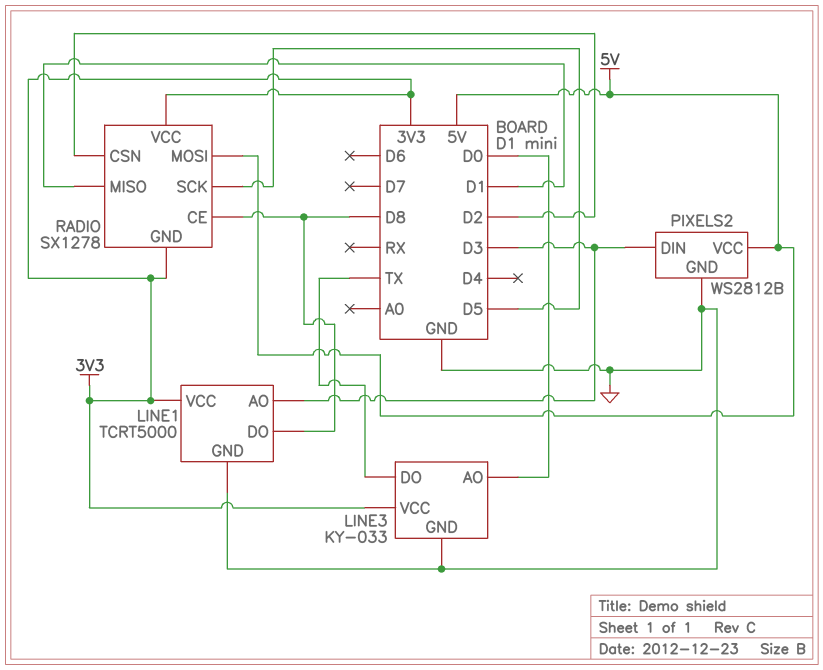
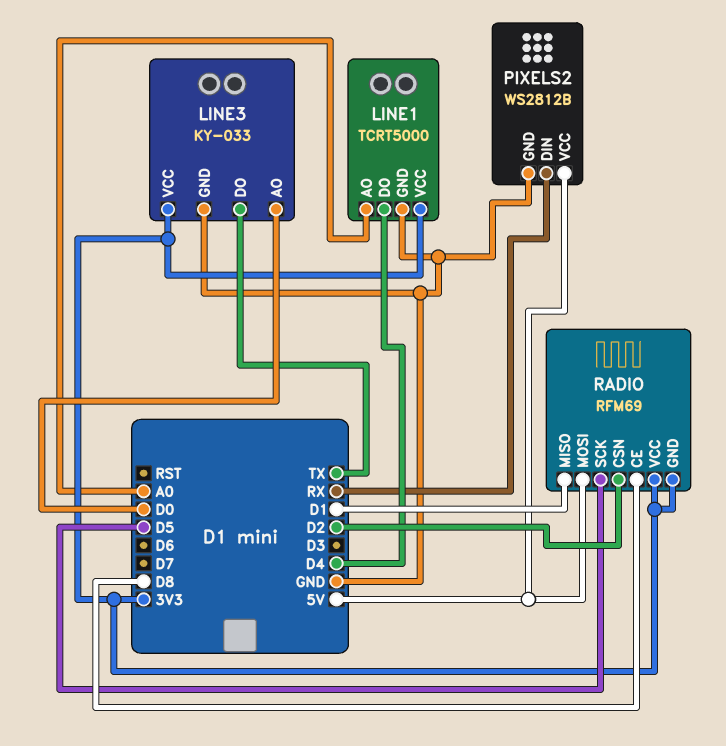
LINE1 pin AO: D3 -> A0
LINE1 pin DO: D8 -> D4
PIXELS2 pin DIN: D3 -> RX
RADIO: SX1278 -> RFM69

